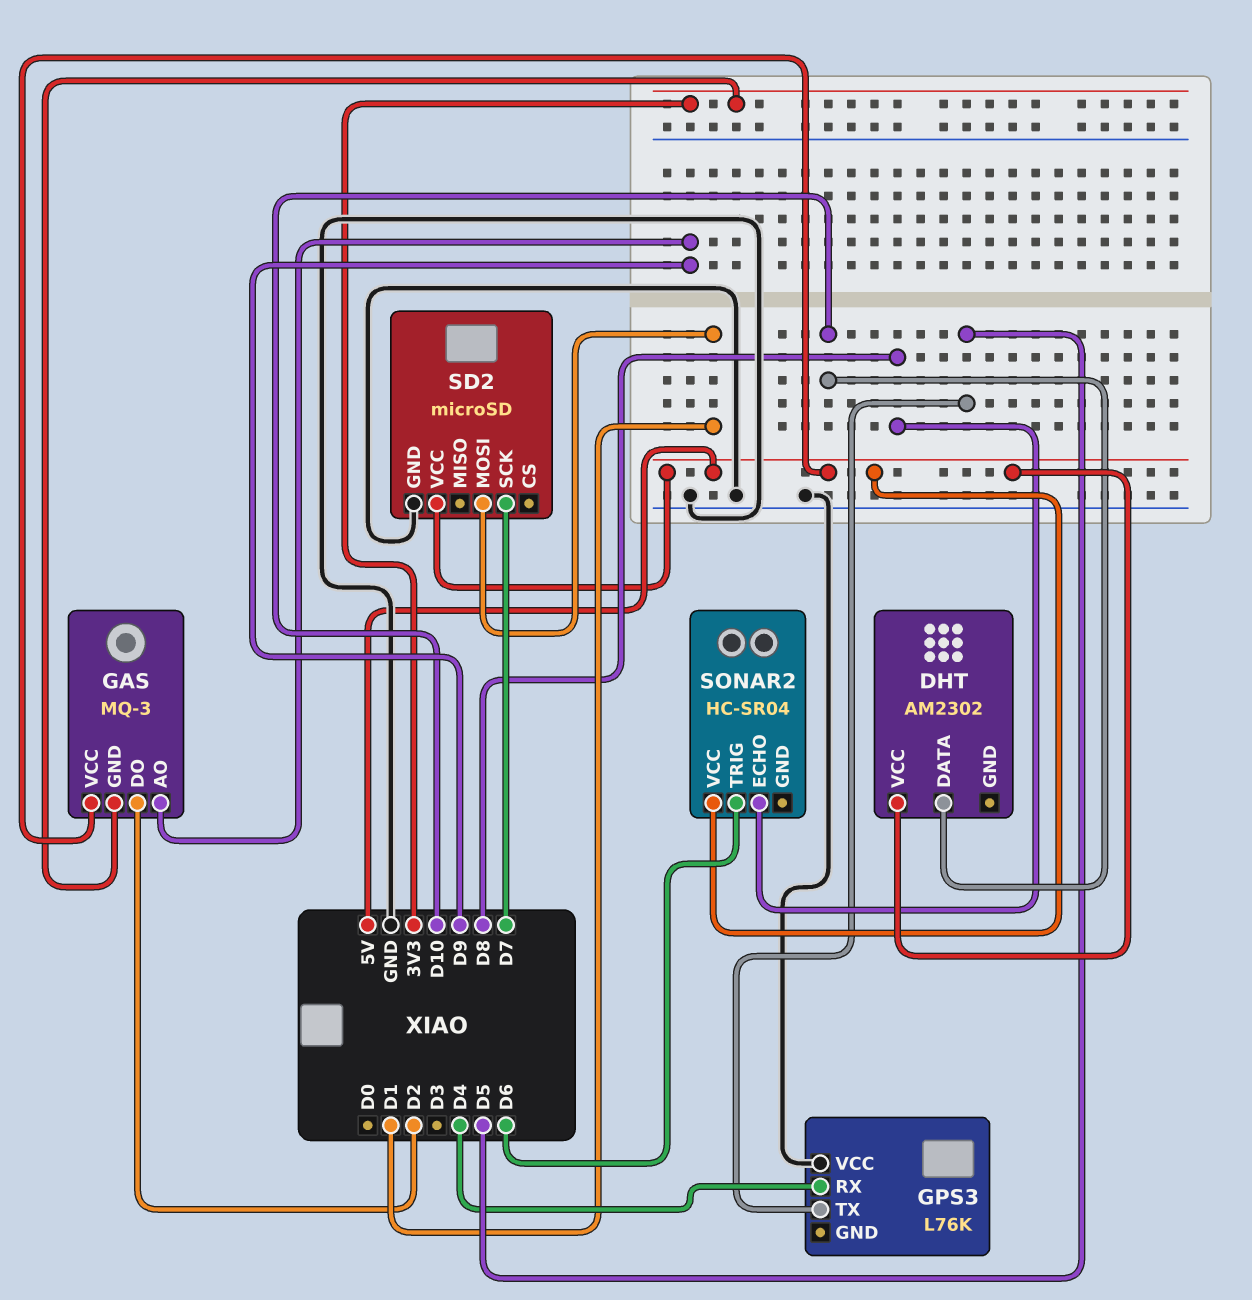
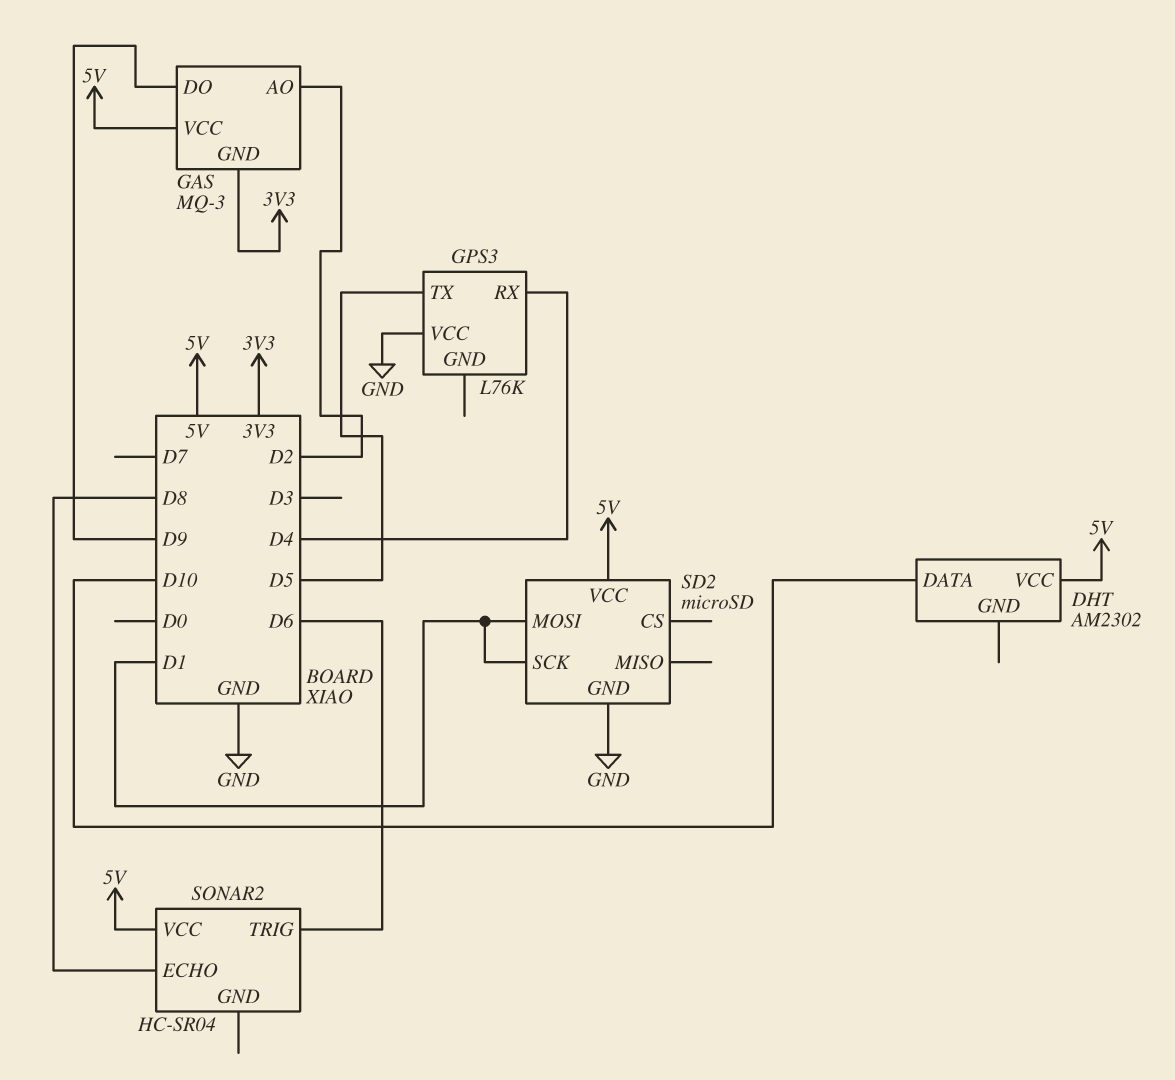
GAS pin AO: D9 -> D2
GAS pin DO: D2 -> D9
SD2 pin SCK: D7 -> D1

